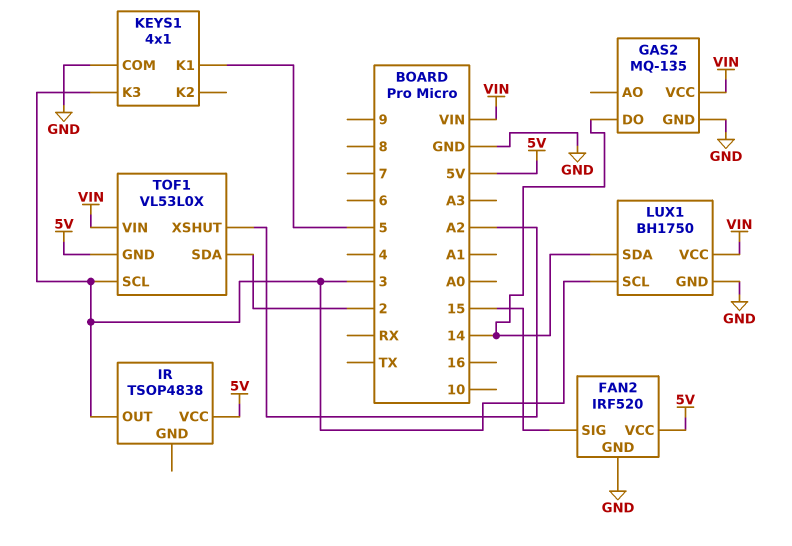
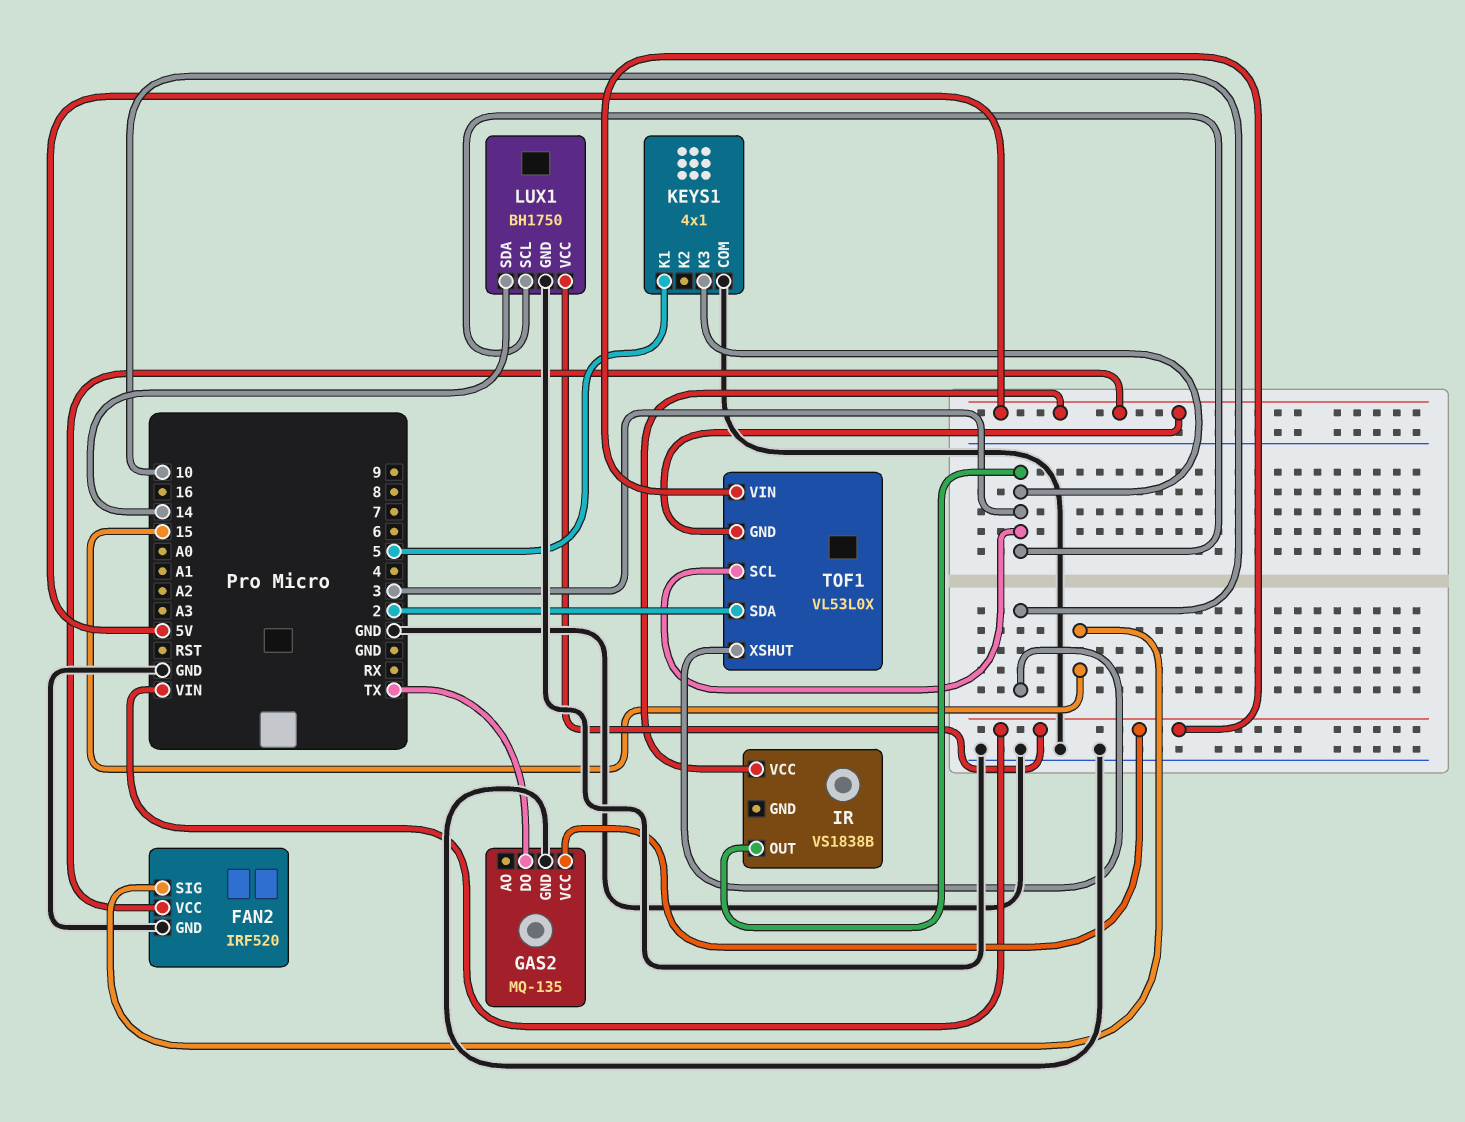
GAS2 pin DO: 14 -> TX
IR: TSOP4838 -> VS1838B
TOF1 pin XSHUT: A2 -> 10

